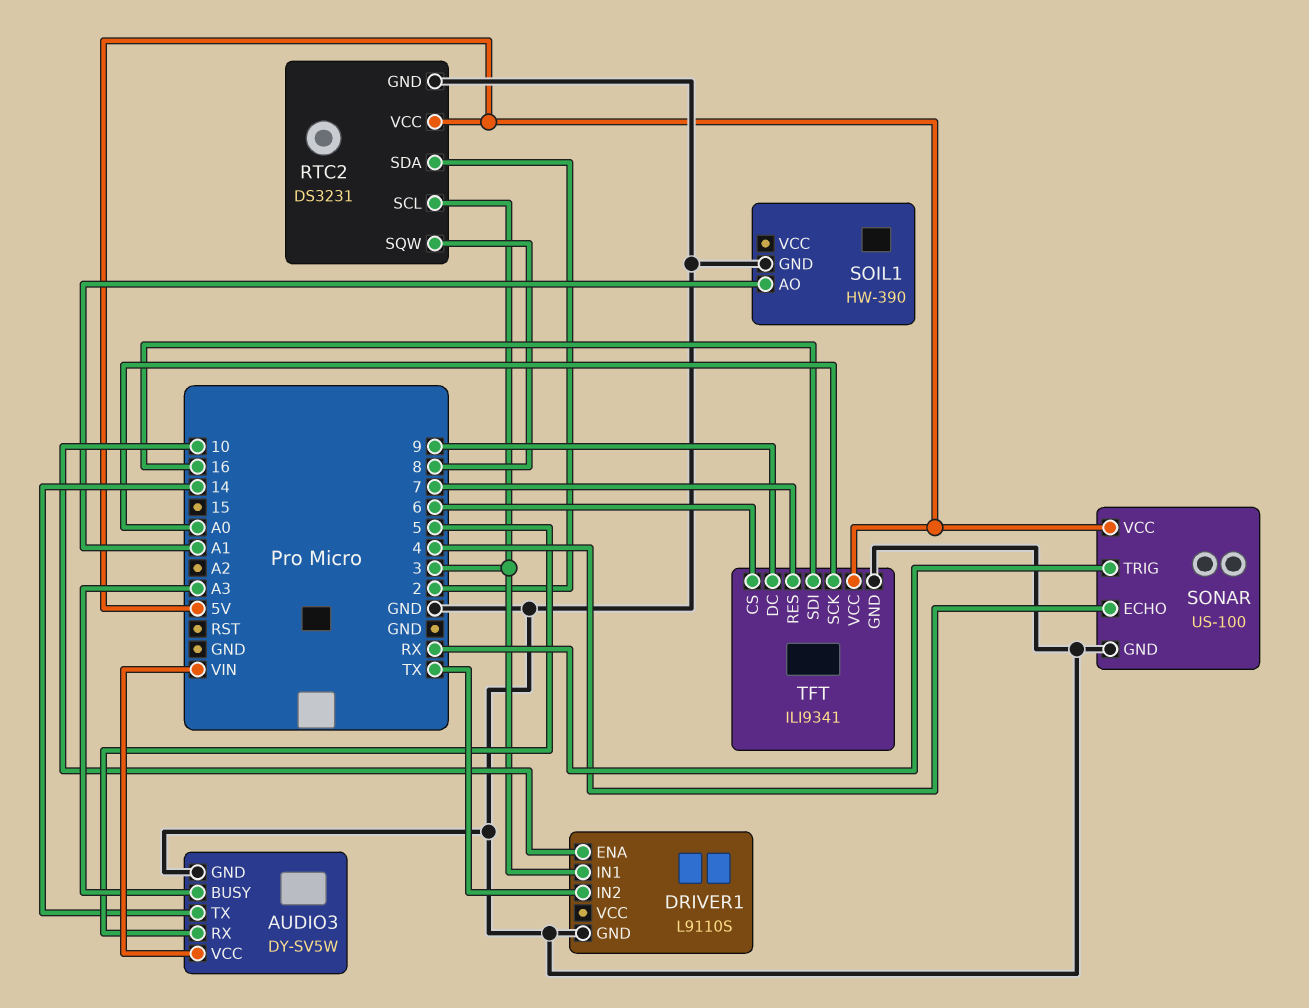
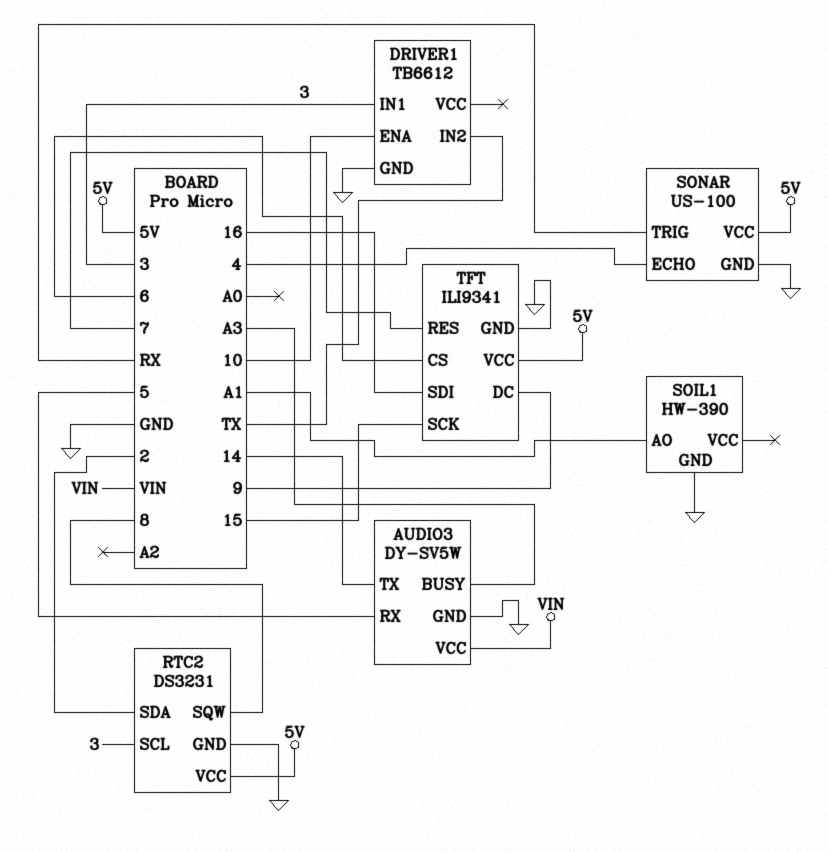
DRIVER1: L9110S -> TB6612
TFT pin SCK: A0 -> 15

